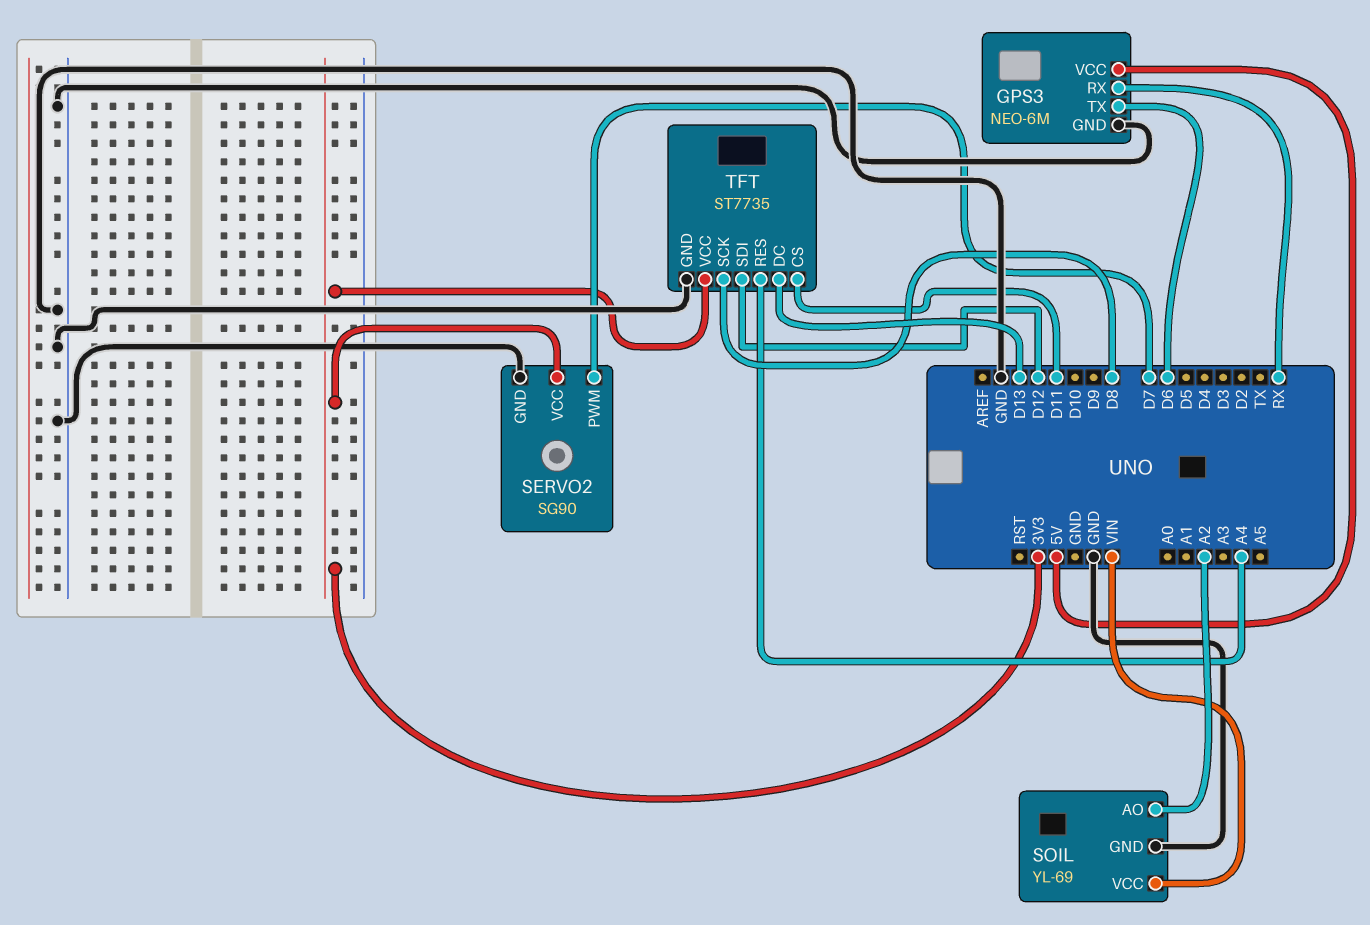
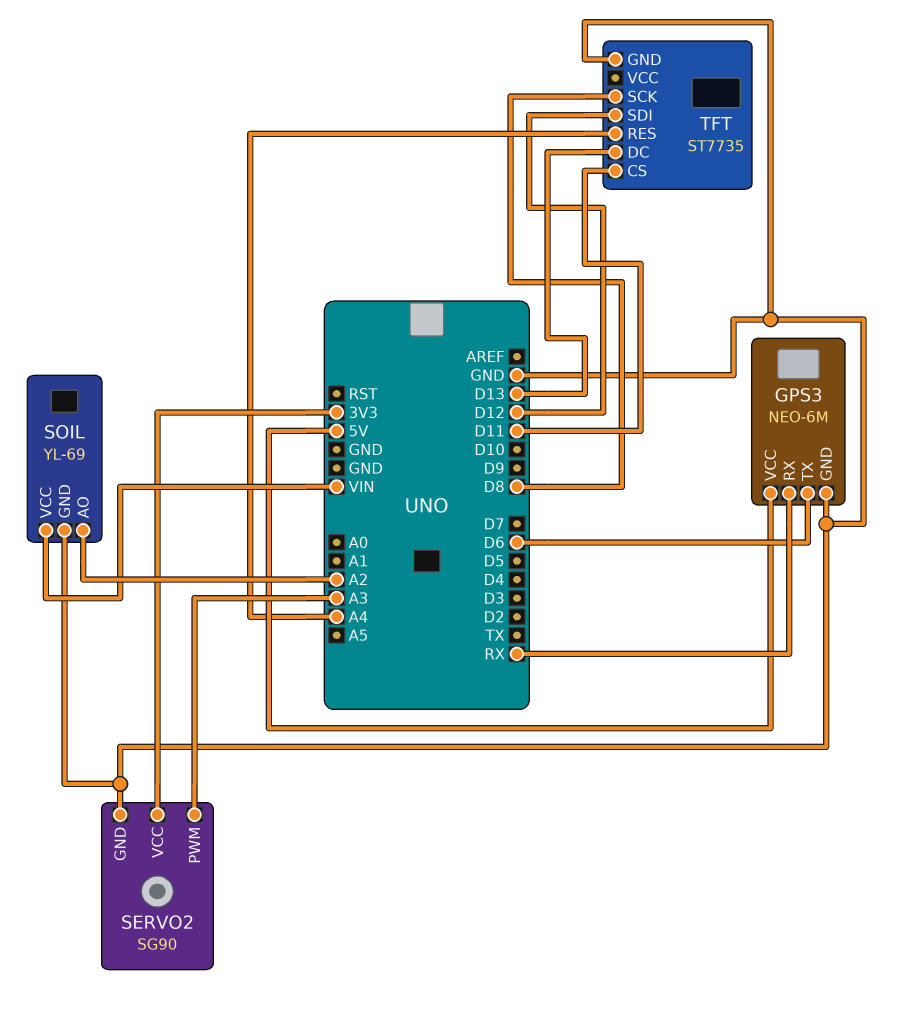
SERVO2 pin PWM: D7 -> A3
TFT pin VCC: 3V3 -> none

